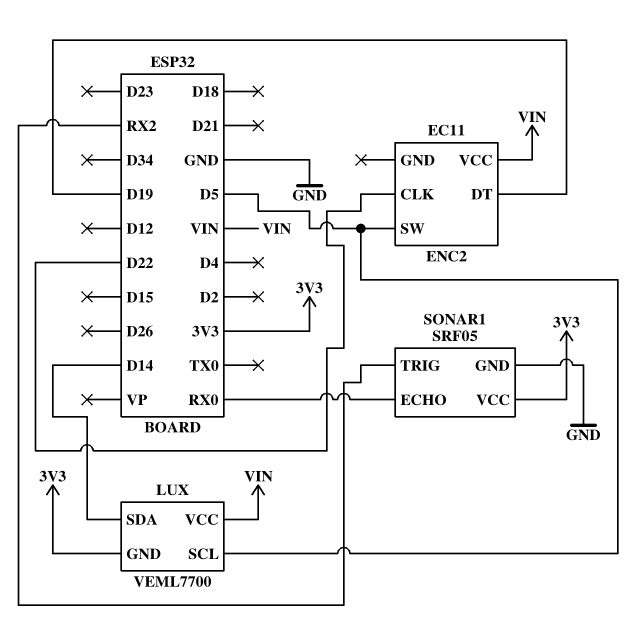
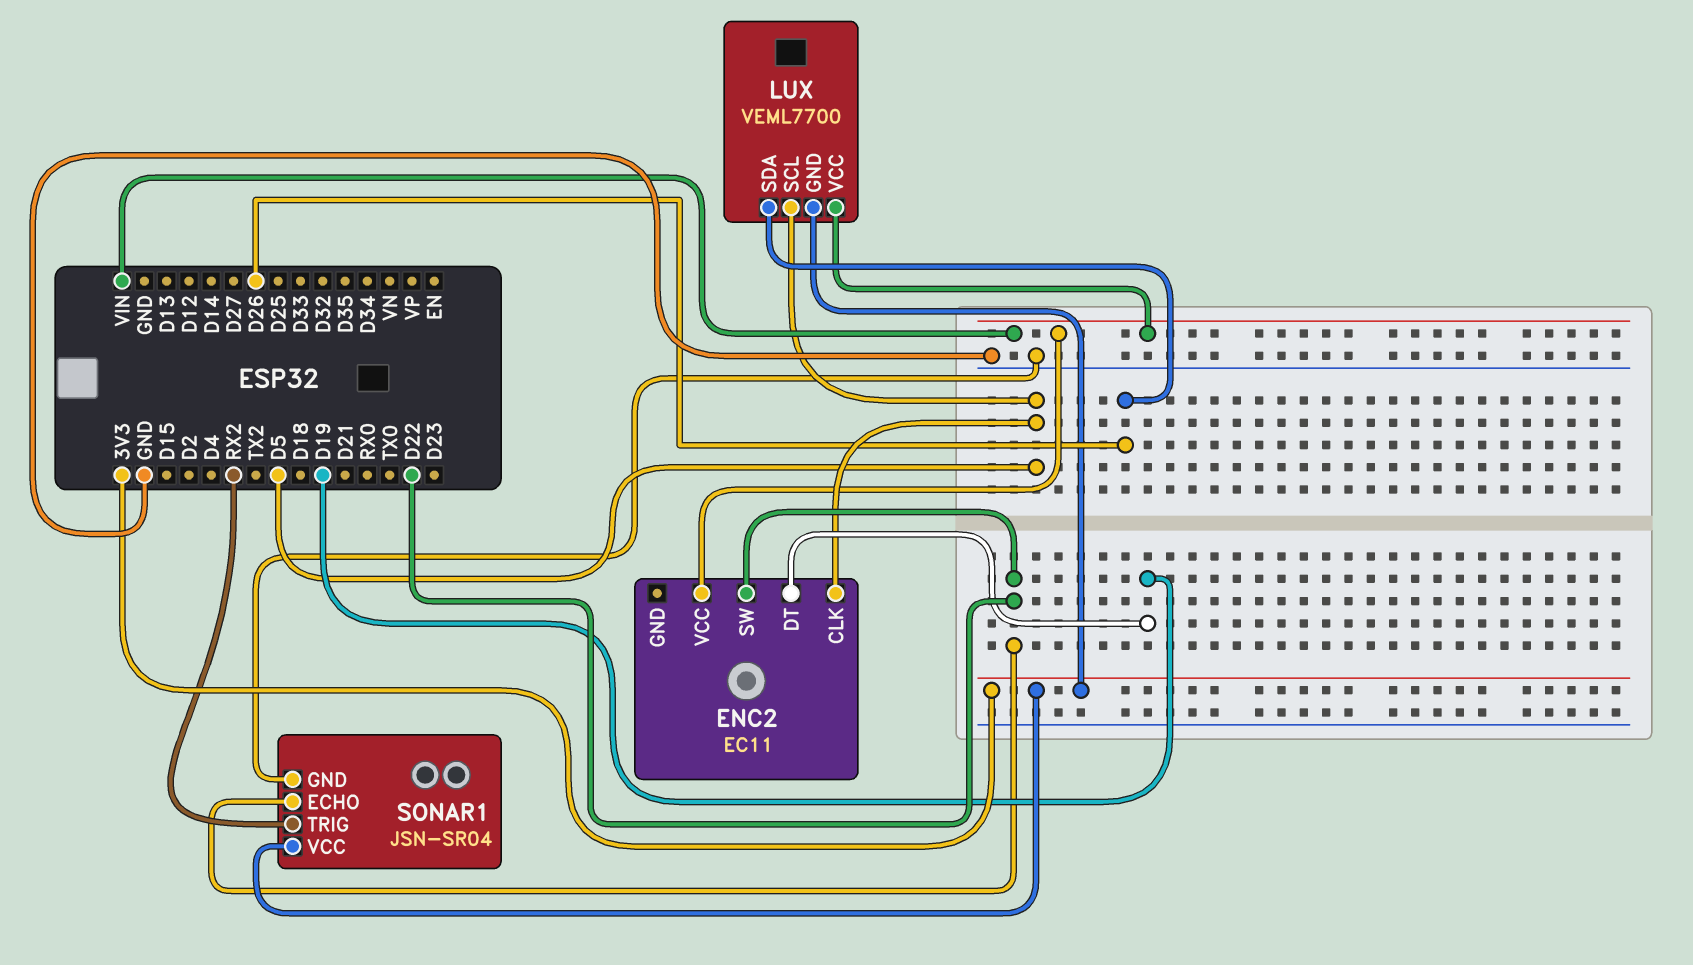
ENC2 pin CLK: D22 -> D5
ENC2 pin SW: D5 -> D22
LUX pin SDA: D14 -> D26
SONAR1: SRF05 -> JSN-SR04
SONAR1 pin ECHO: RX0 -> D22

